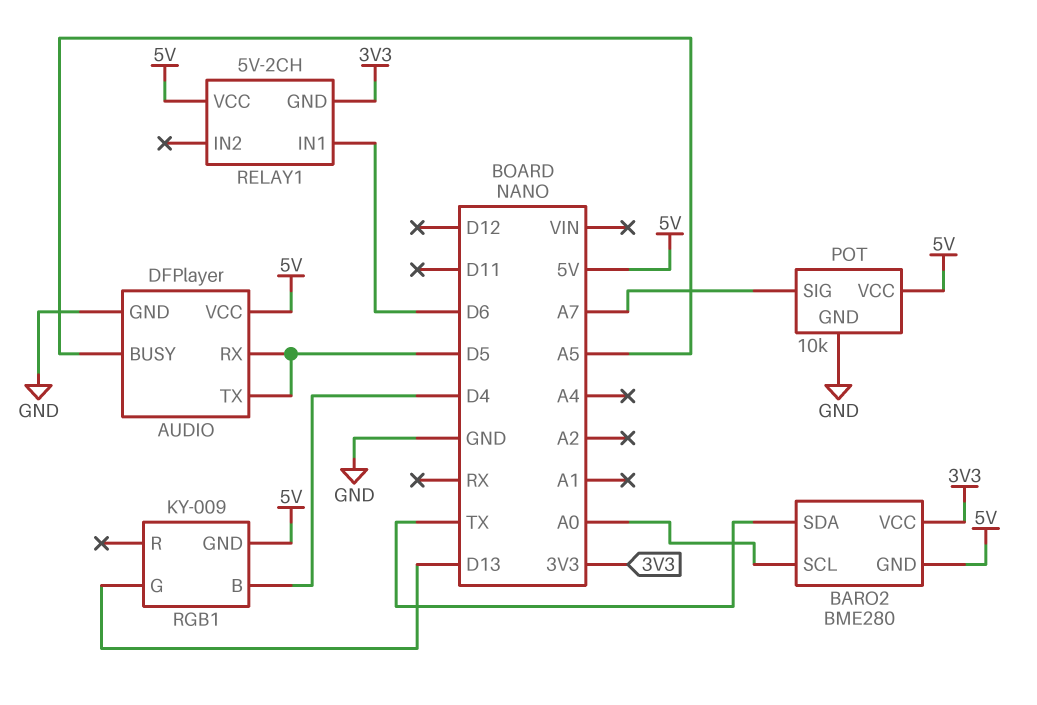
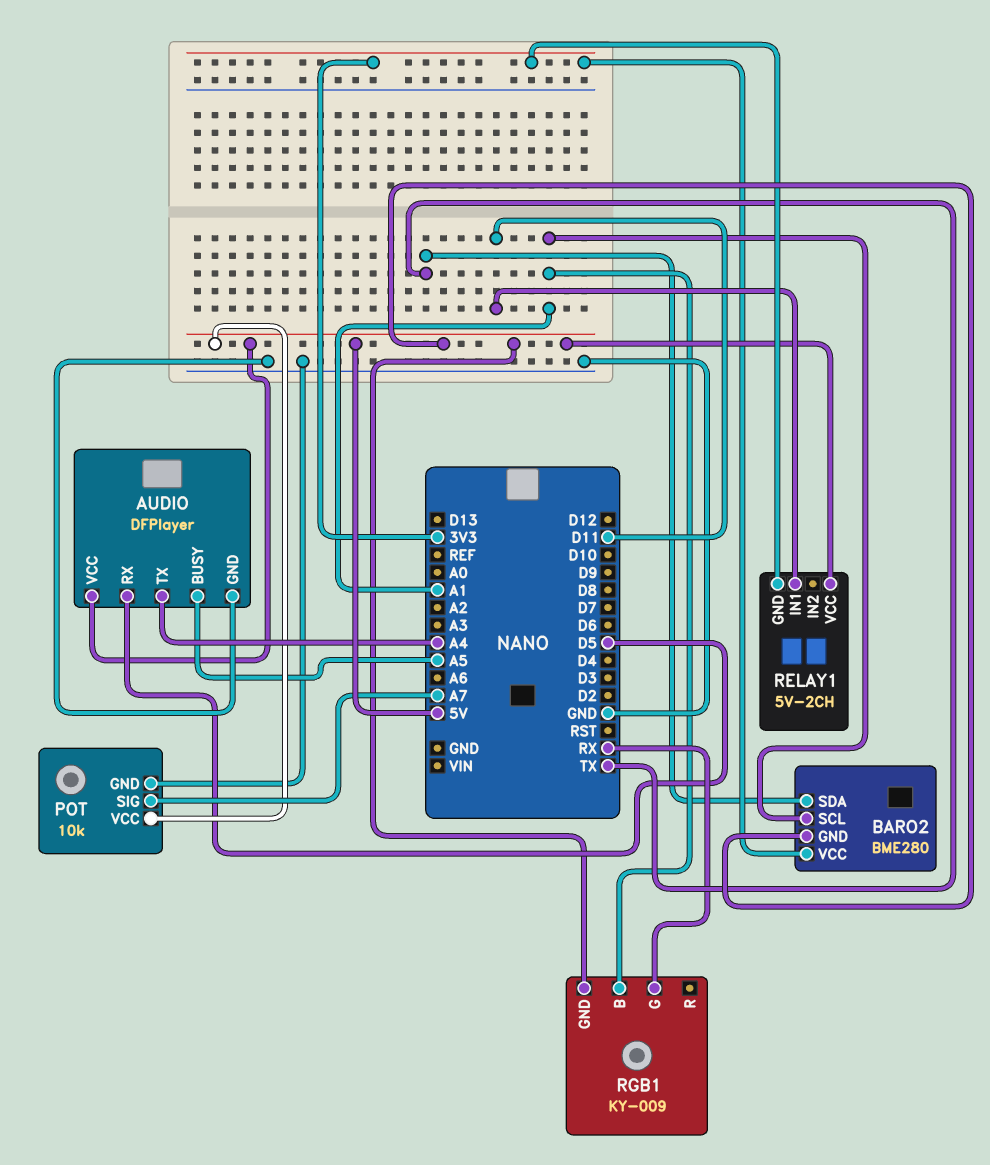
AUDIO pin TX: D5 -> A4
BARO2 pin SCL: A0 -> A1
RELAY1 pin IN1: D6 -> D11
RGB1 pin B: D4 -> A1
RGB1 pin G: D13 -> RX

